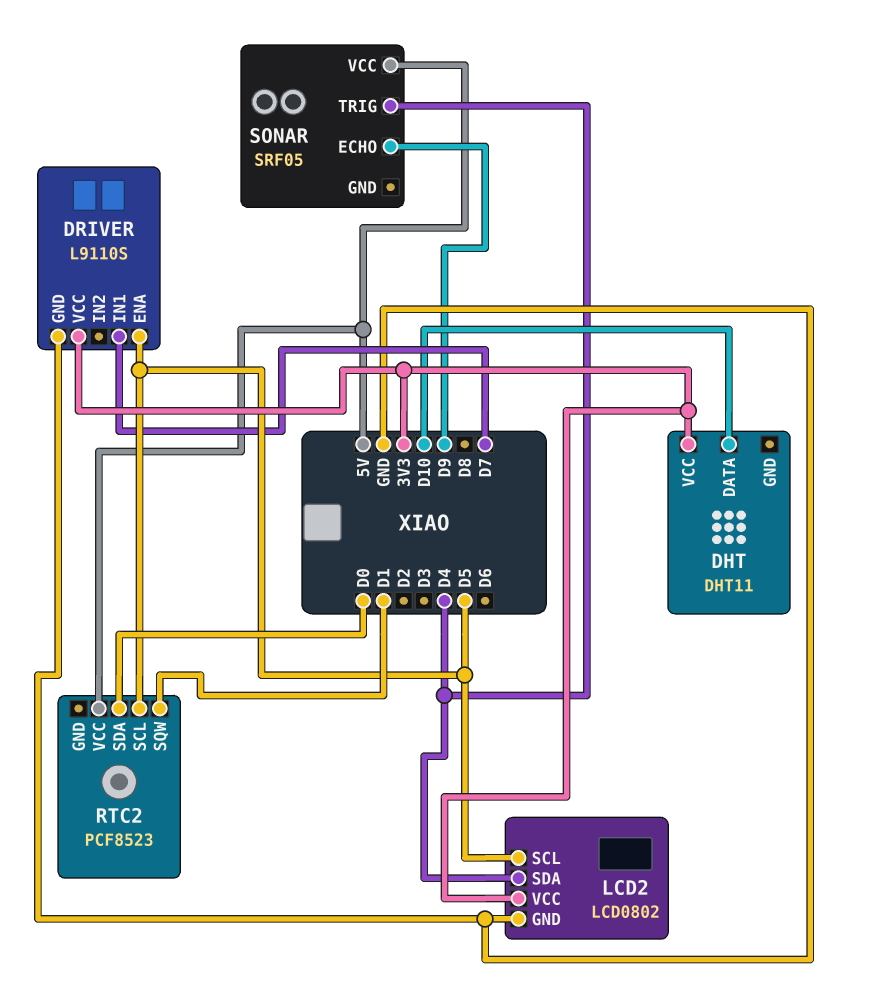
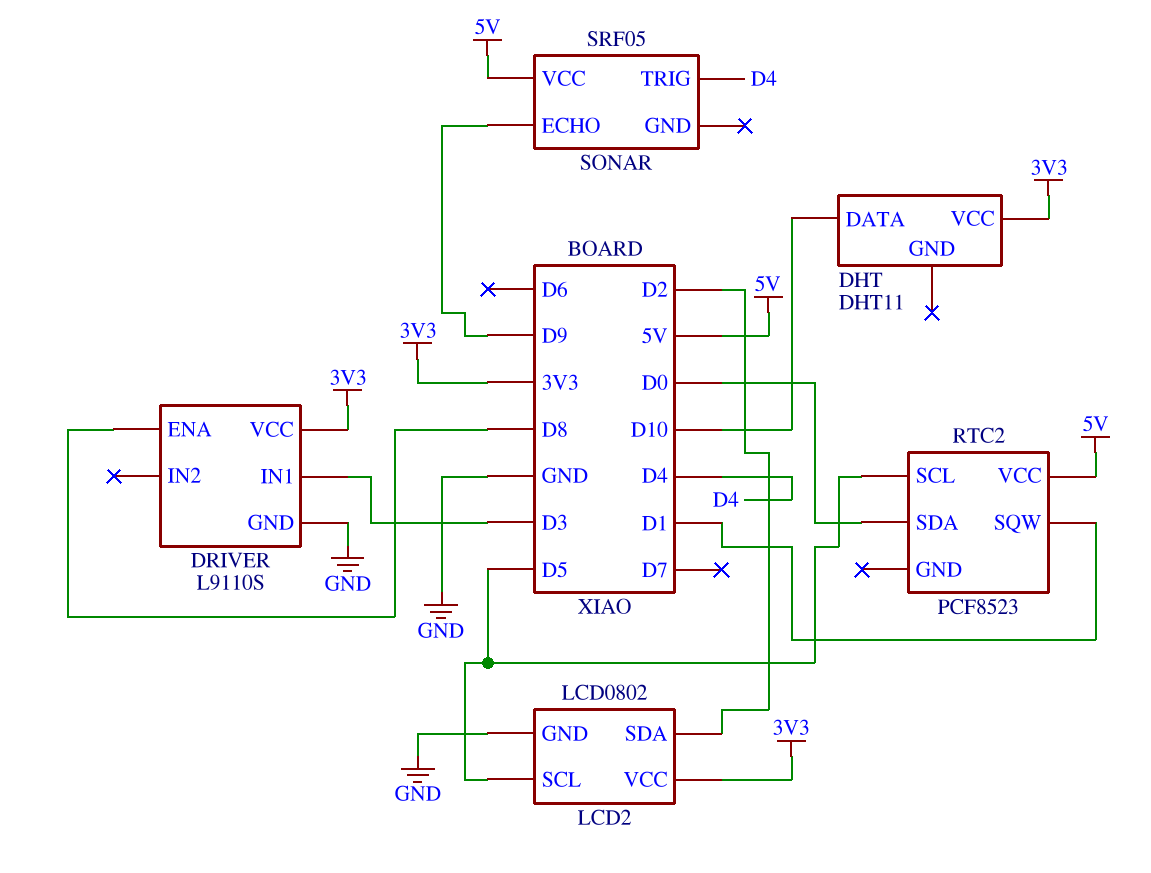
DRIVER pin ENA: D5 -> D8
DRIVER pin IN1: D7 -> D3
LCD2 pin SDA: D4 -> D2

